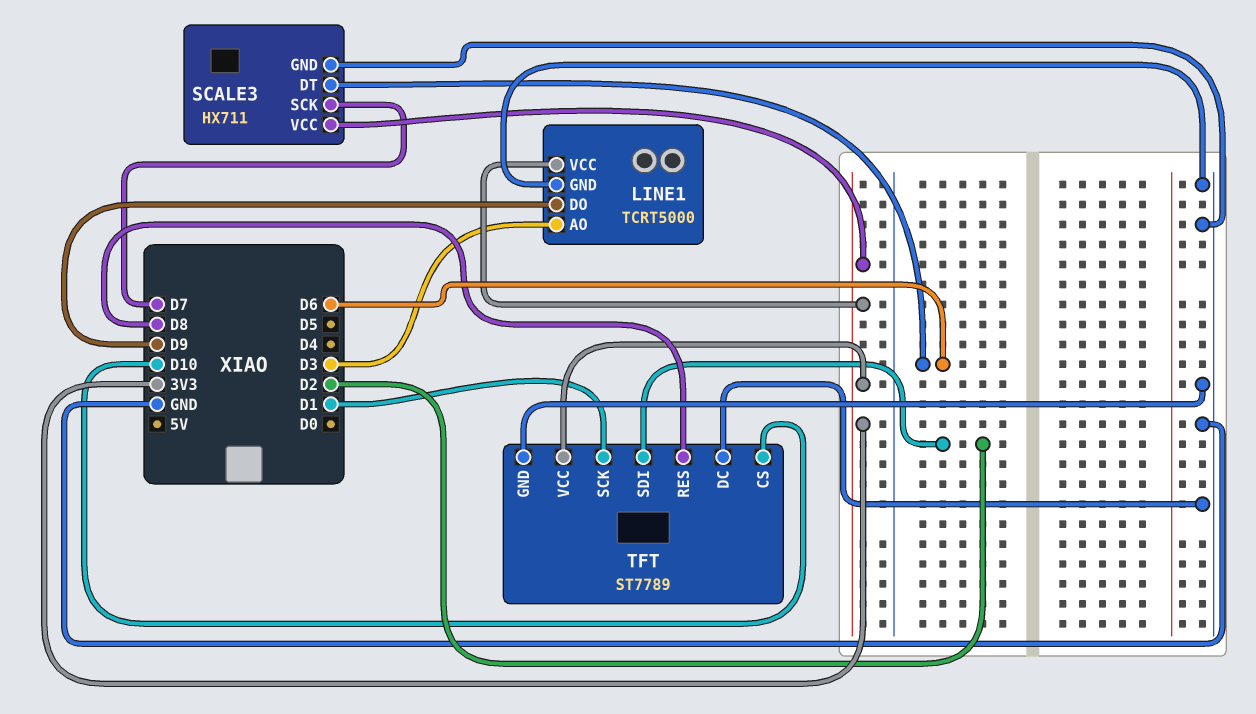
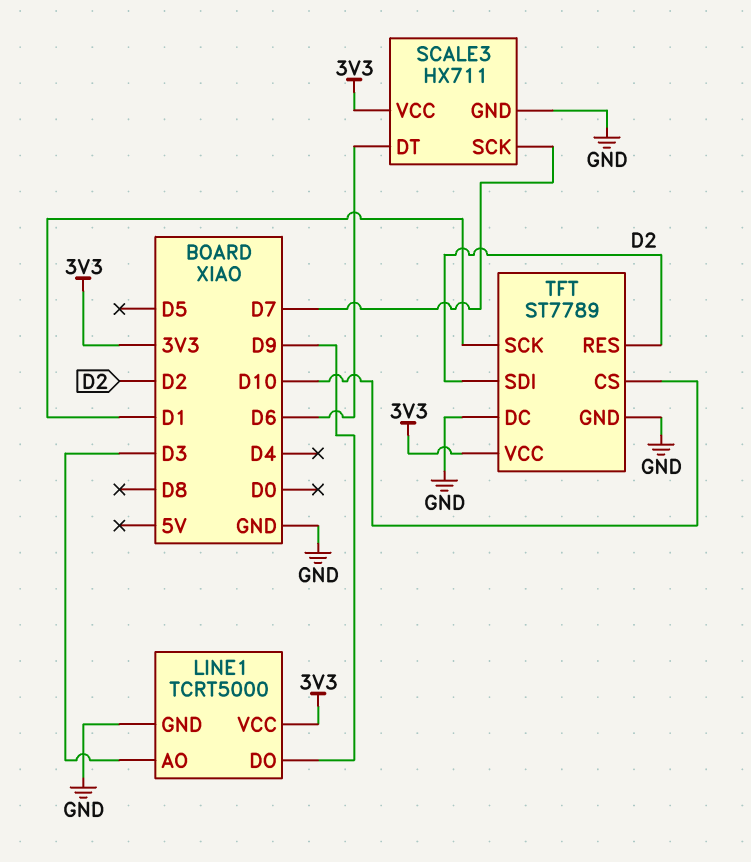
TFT pin RES: D8 -> D2

